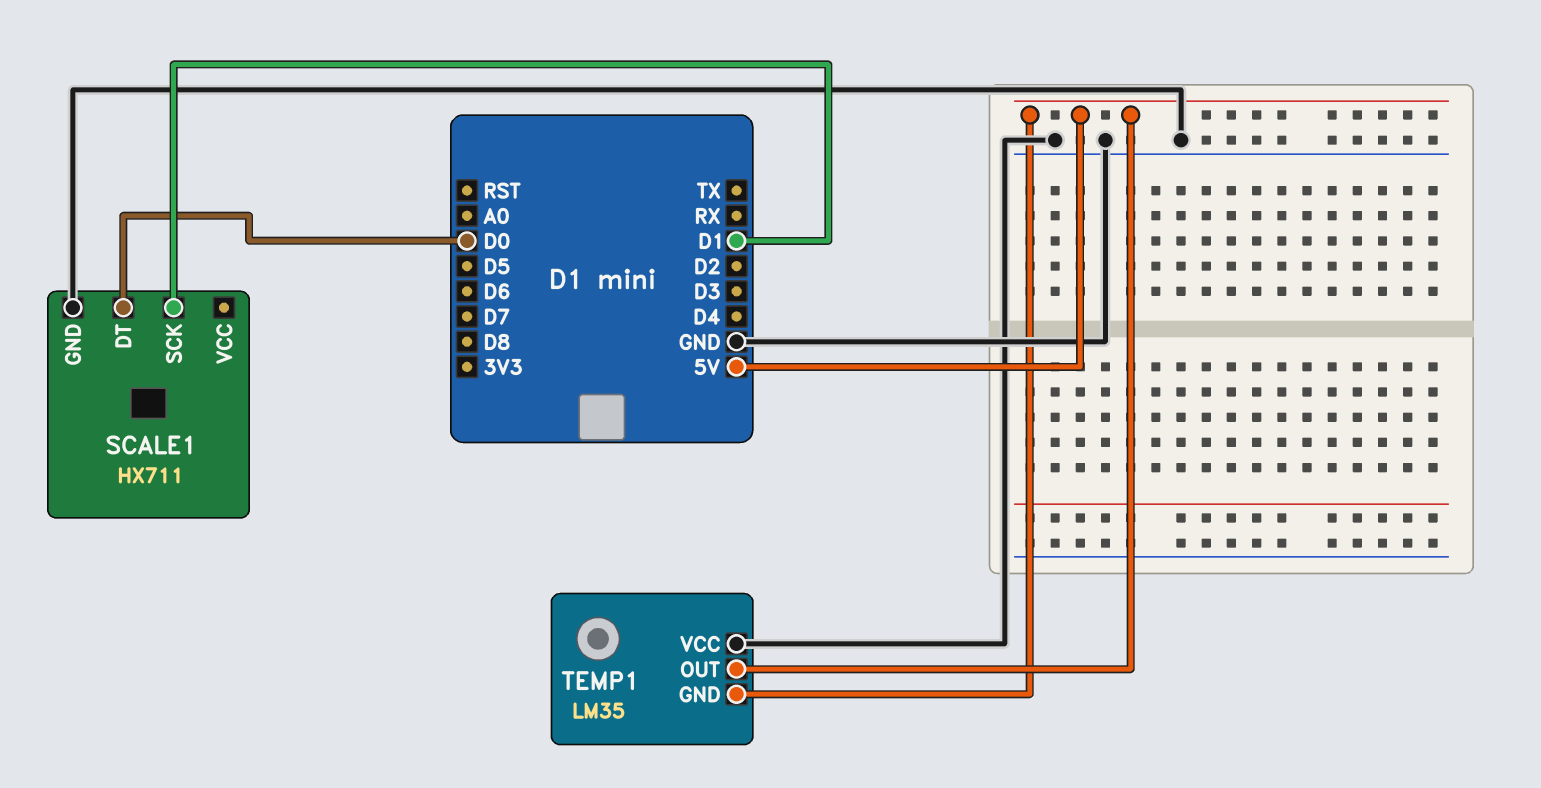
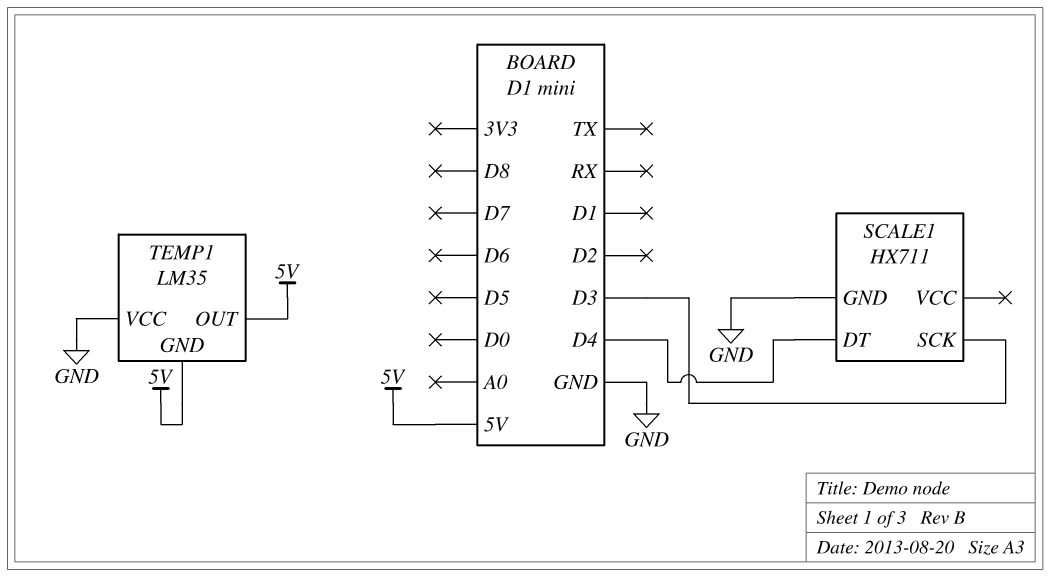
SCALE1 pin DT: D0 -> D4
SCALE1 pin SCK: D1 -> D3

